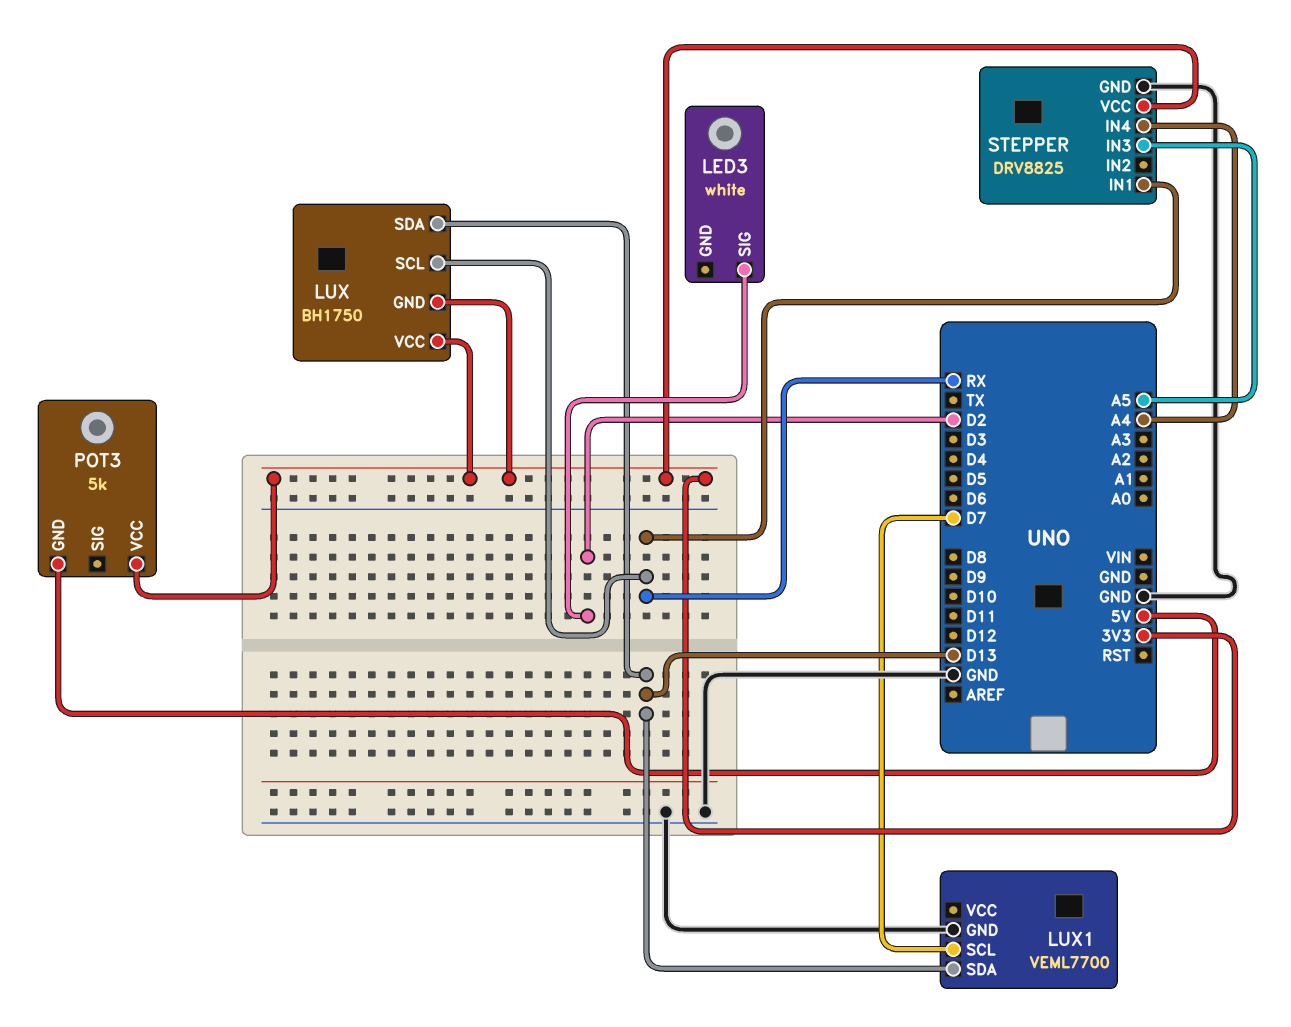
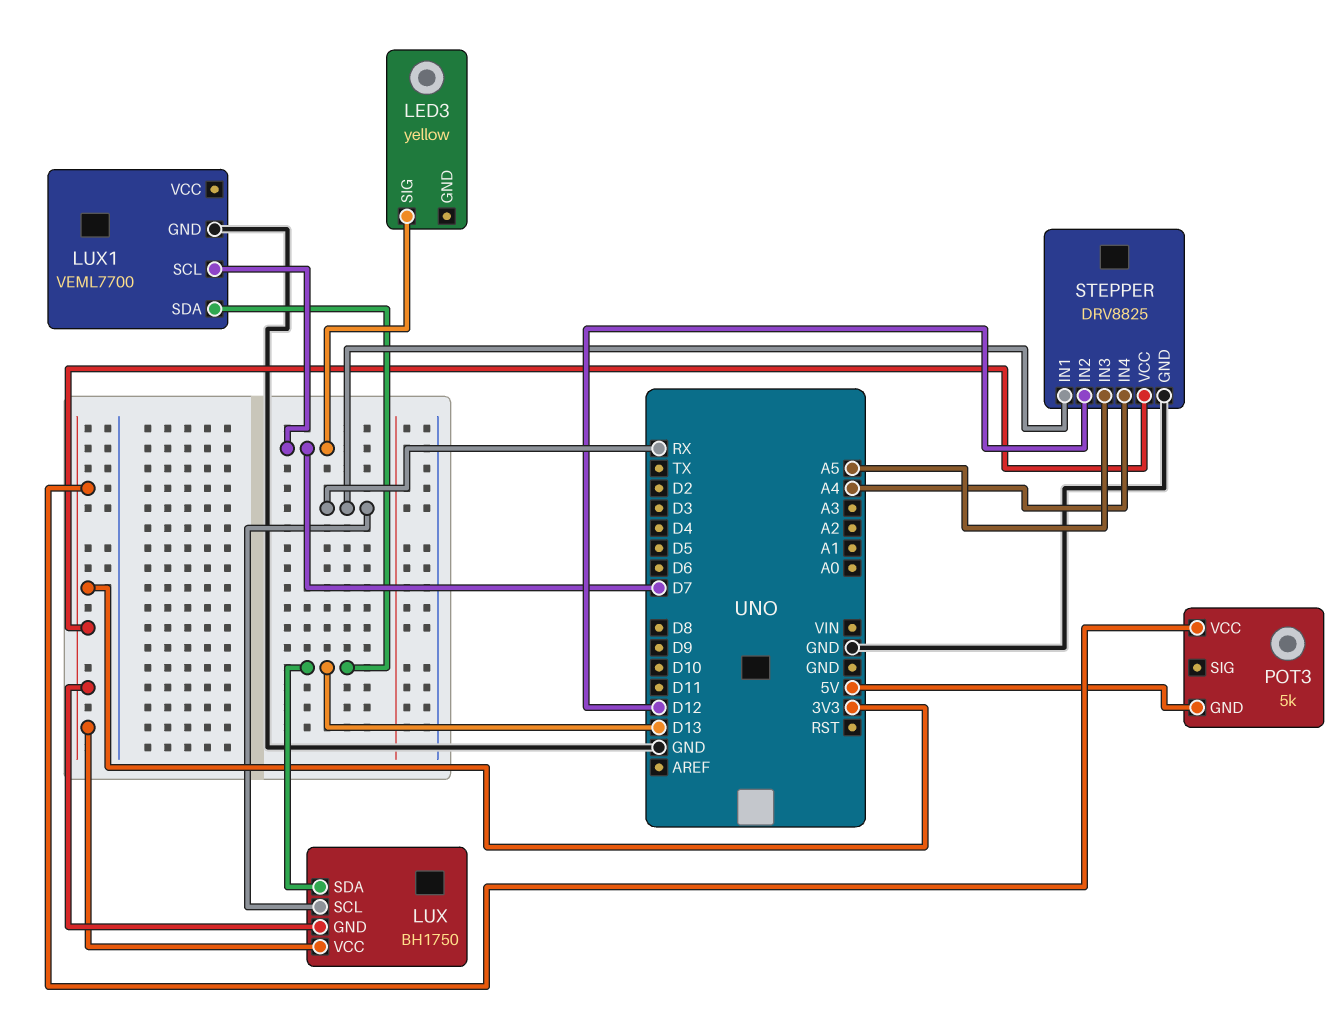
LED3: white -> yellow
LED3 pin SIG: D2 -> D7
STEPPER pin IN2: none -> D12

